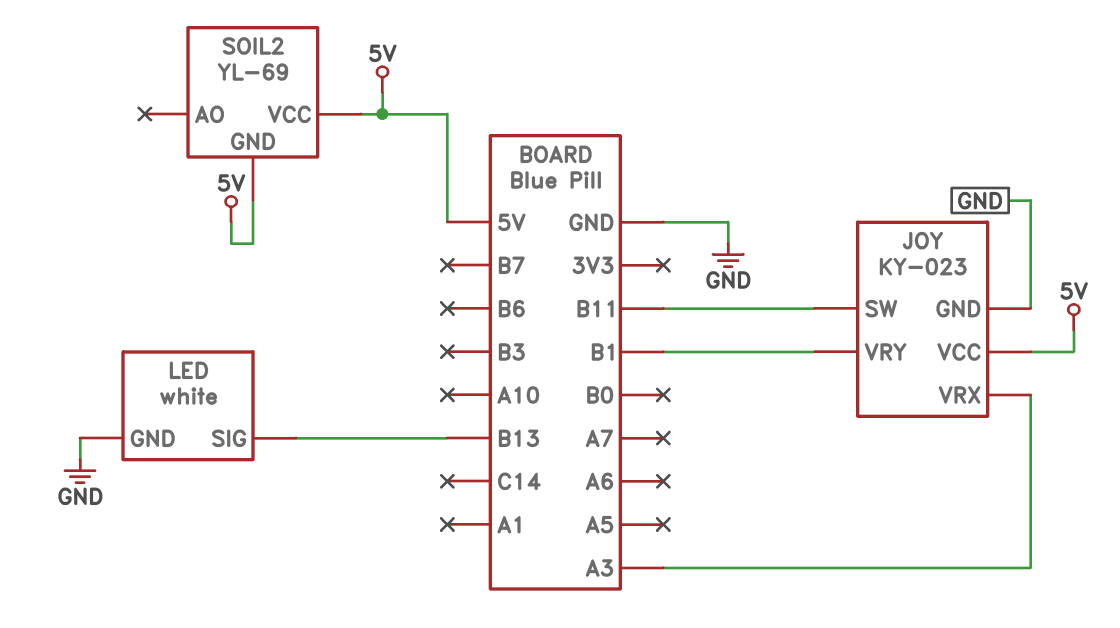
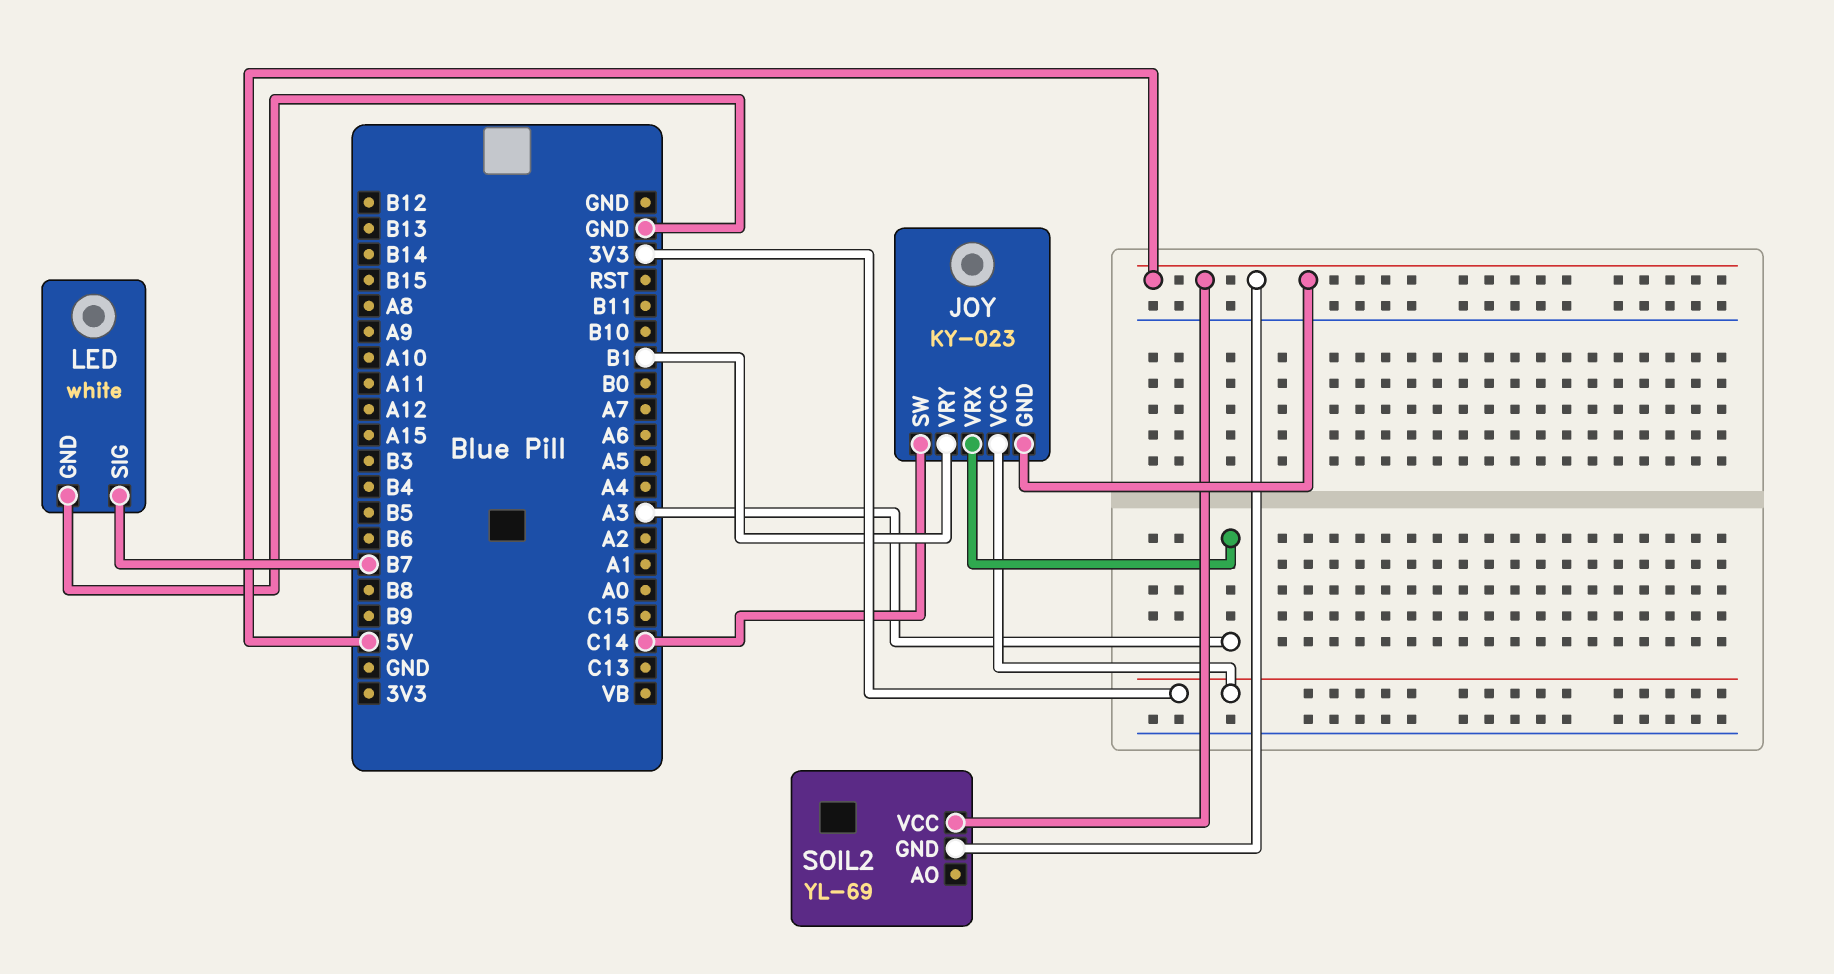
JOY pin GND: GND -> 5V
JOY pin SW: B11 -> C14
JOY pin VCC: 5V -> 3V3
LED pin SIG: B13 -> B7

